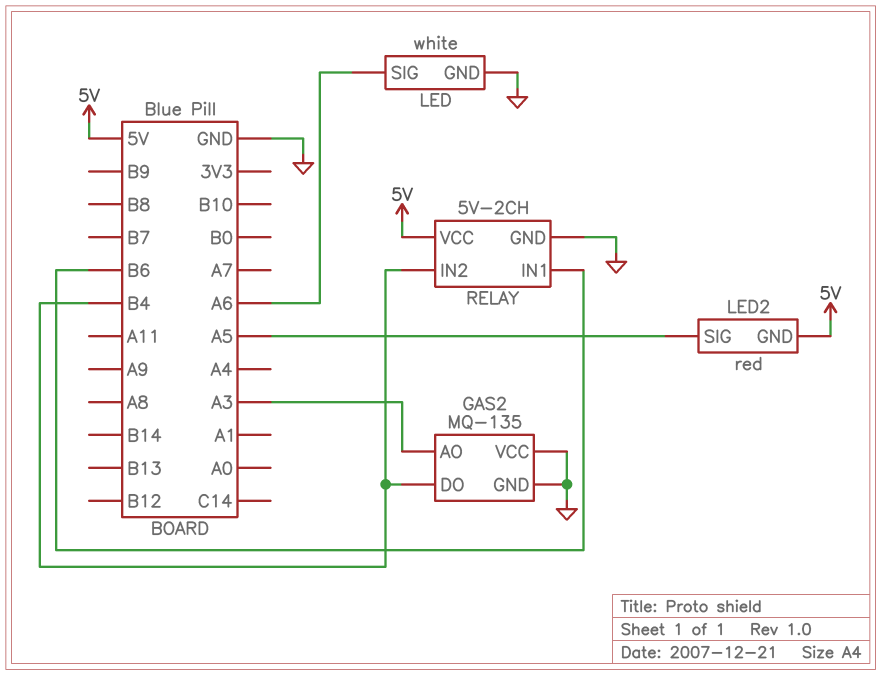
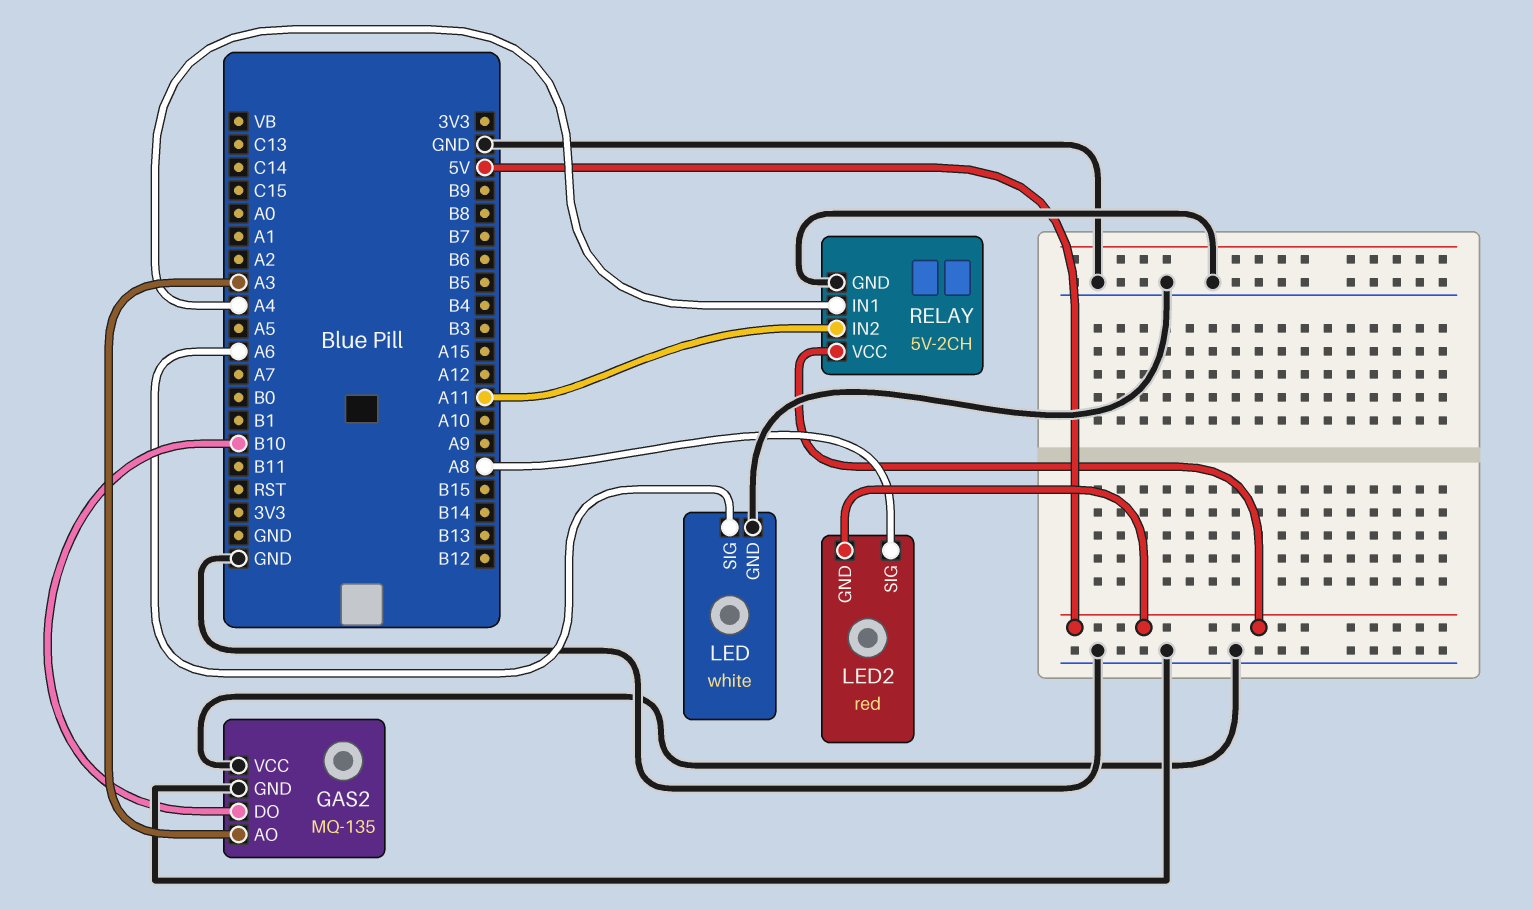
GAS2 pin DO: B4 -> B10
LED2 pin SIG: A5 -> A8
RELAY pin IN1: B6 -> A4
RELAY pin IN2: B4 -> A11

